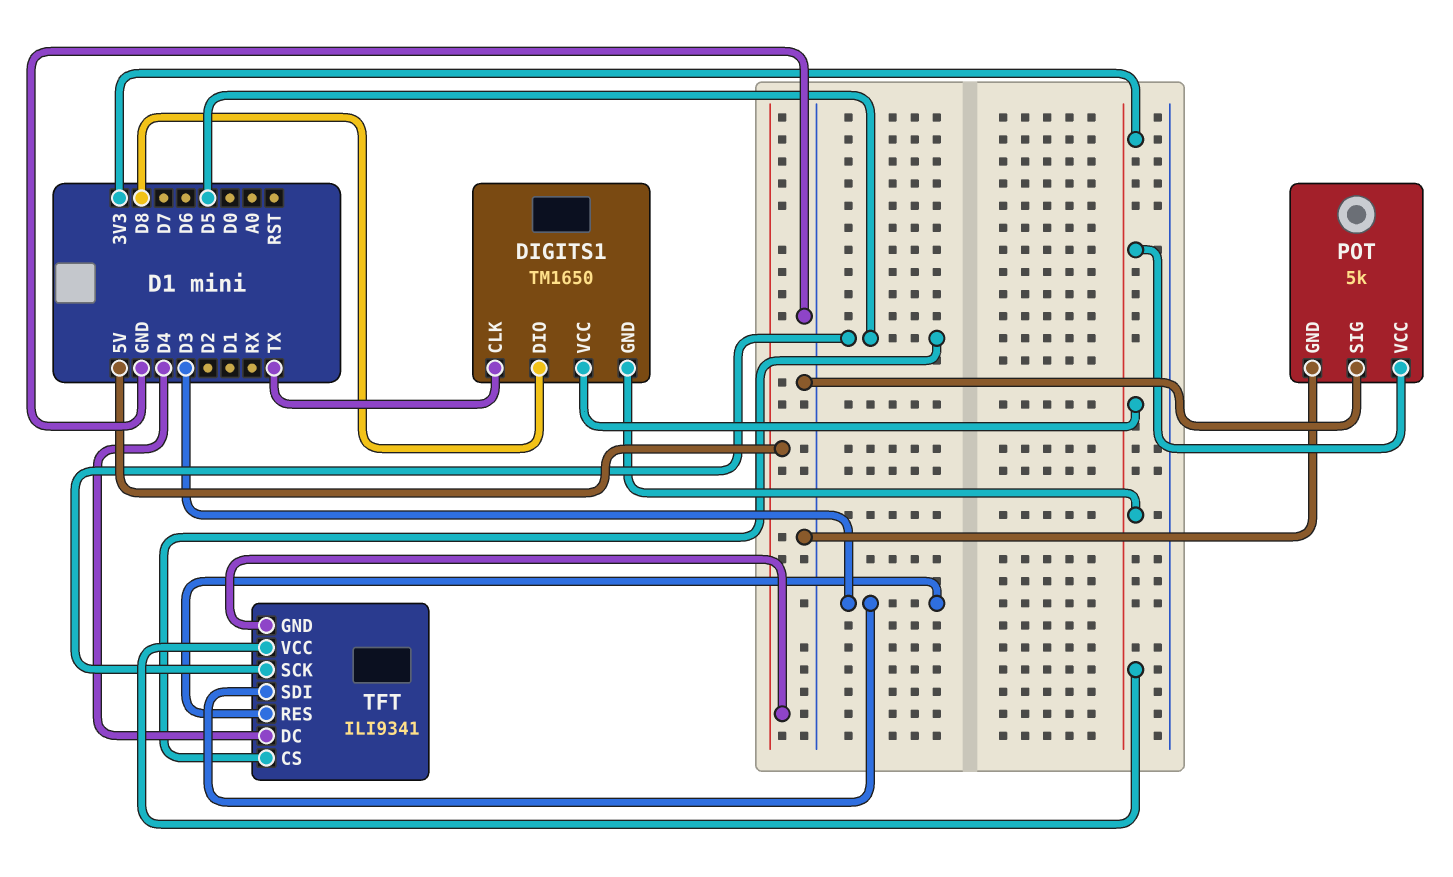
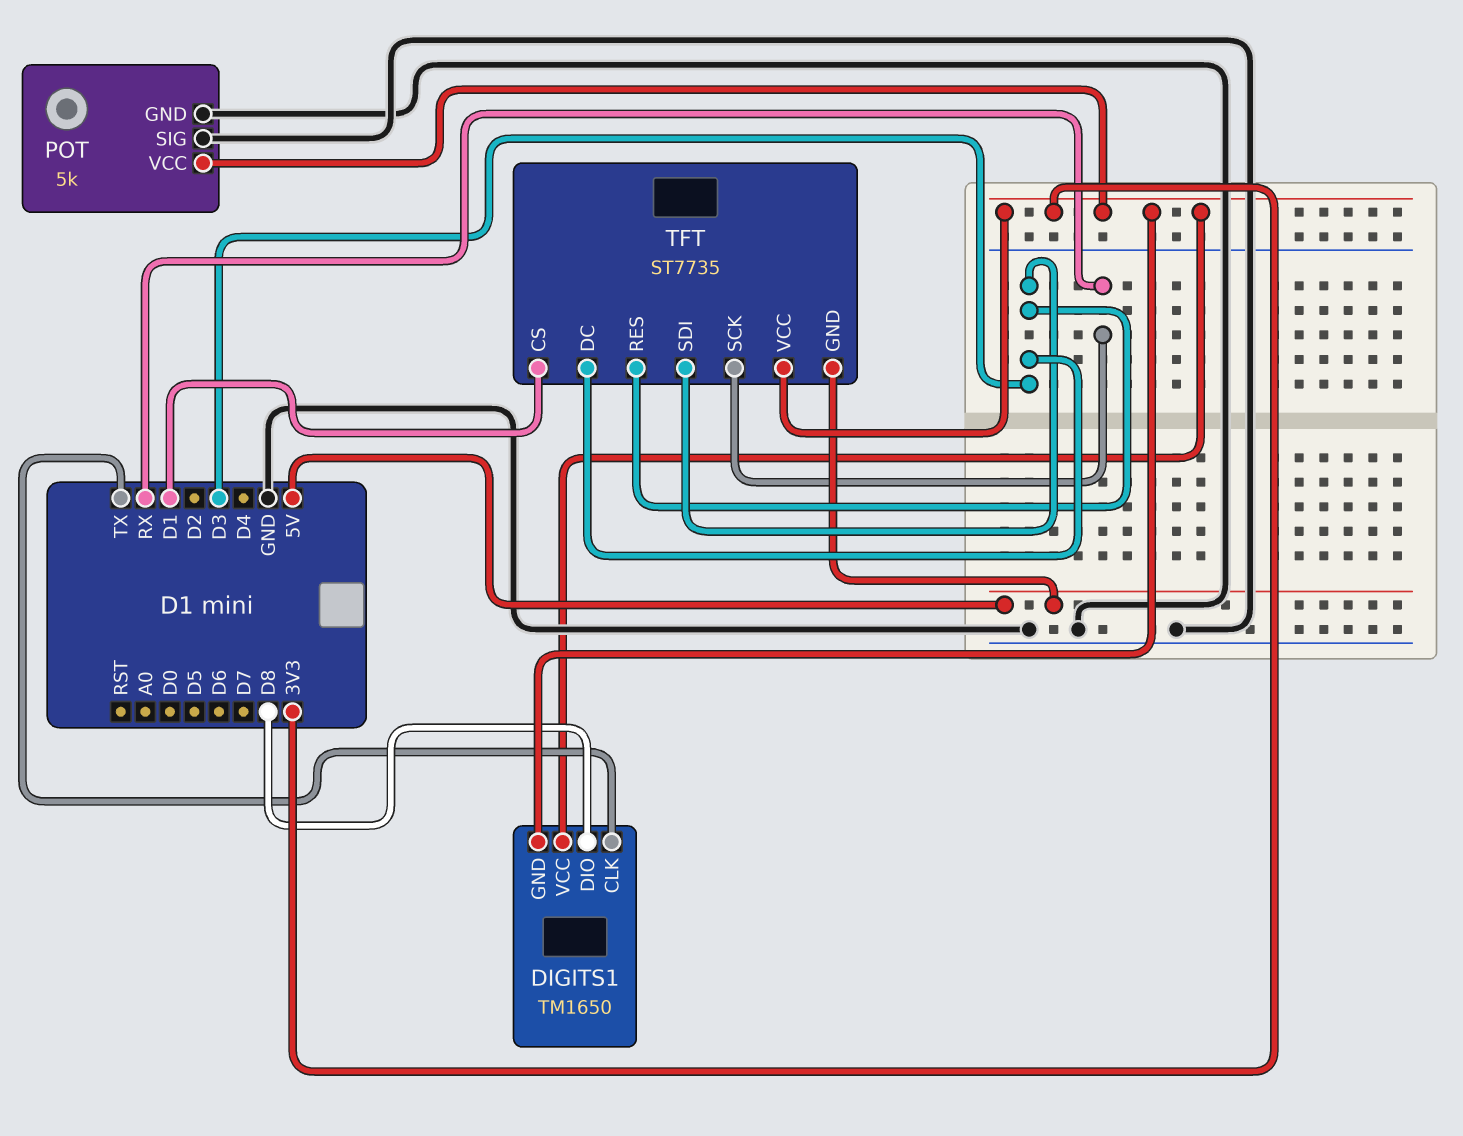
TFT: ILI9341 -> ST7735
TFT pin CS: D5 -> D1
TFT pin DC: D4 -> D3
TFT pin SCK: D5 -> RX

